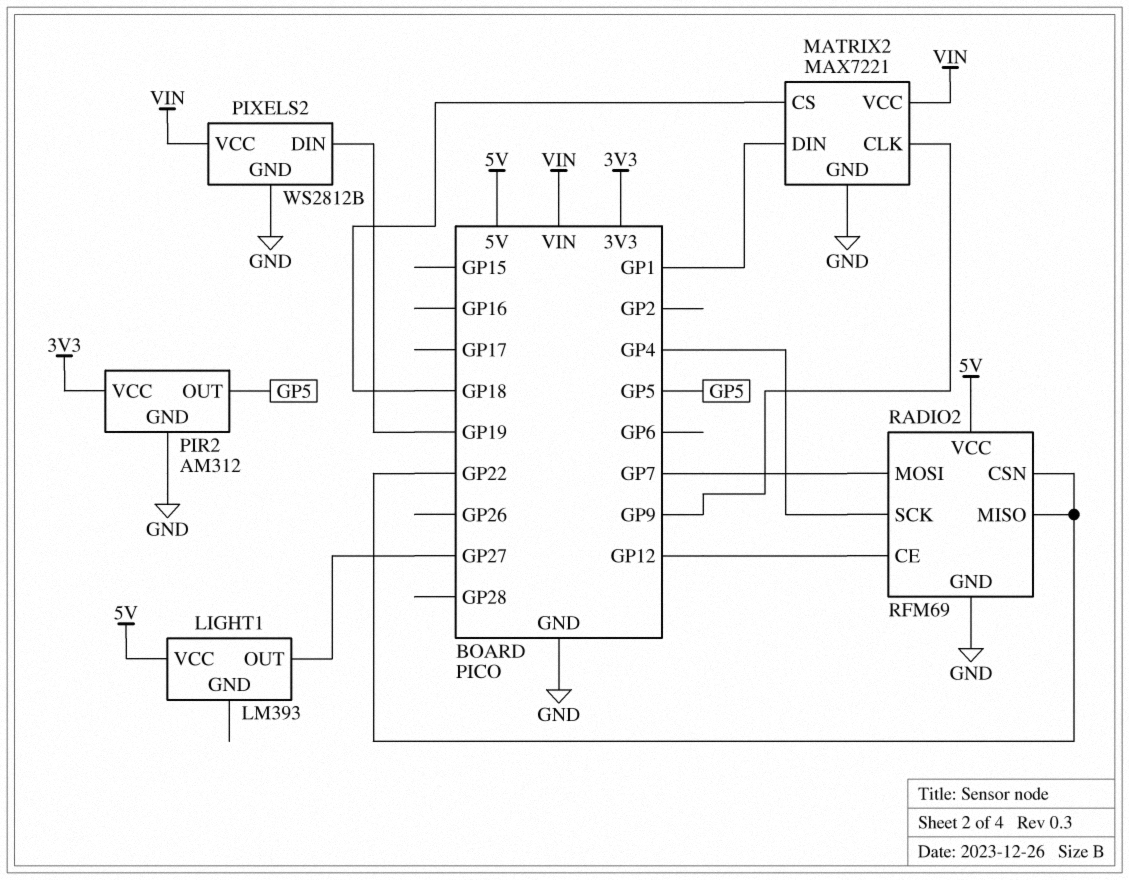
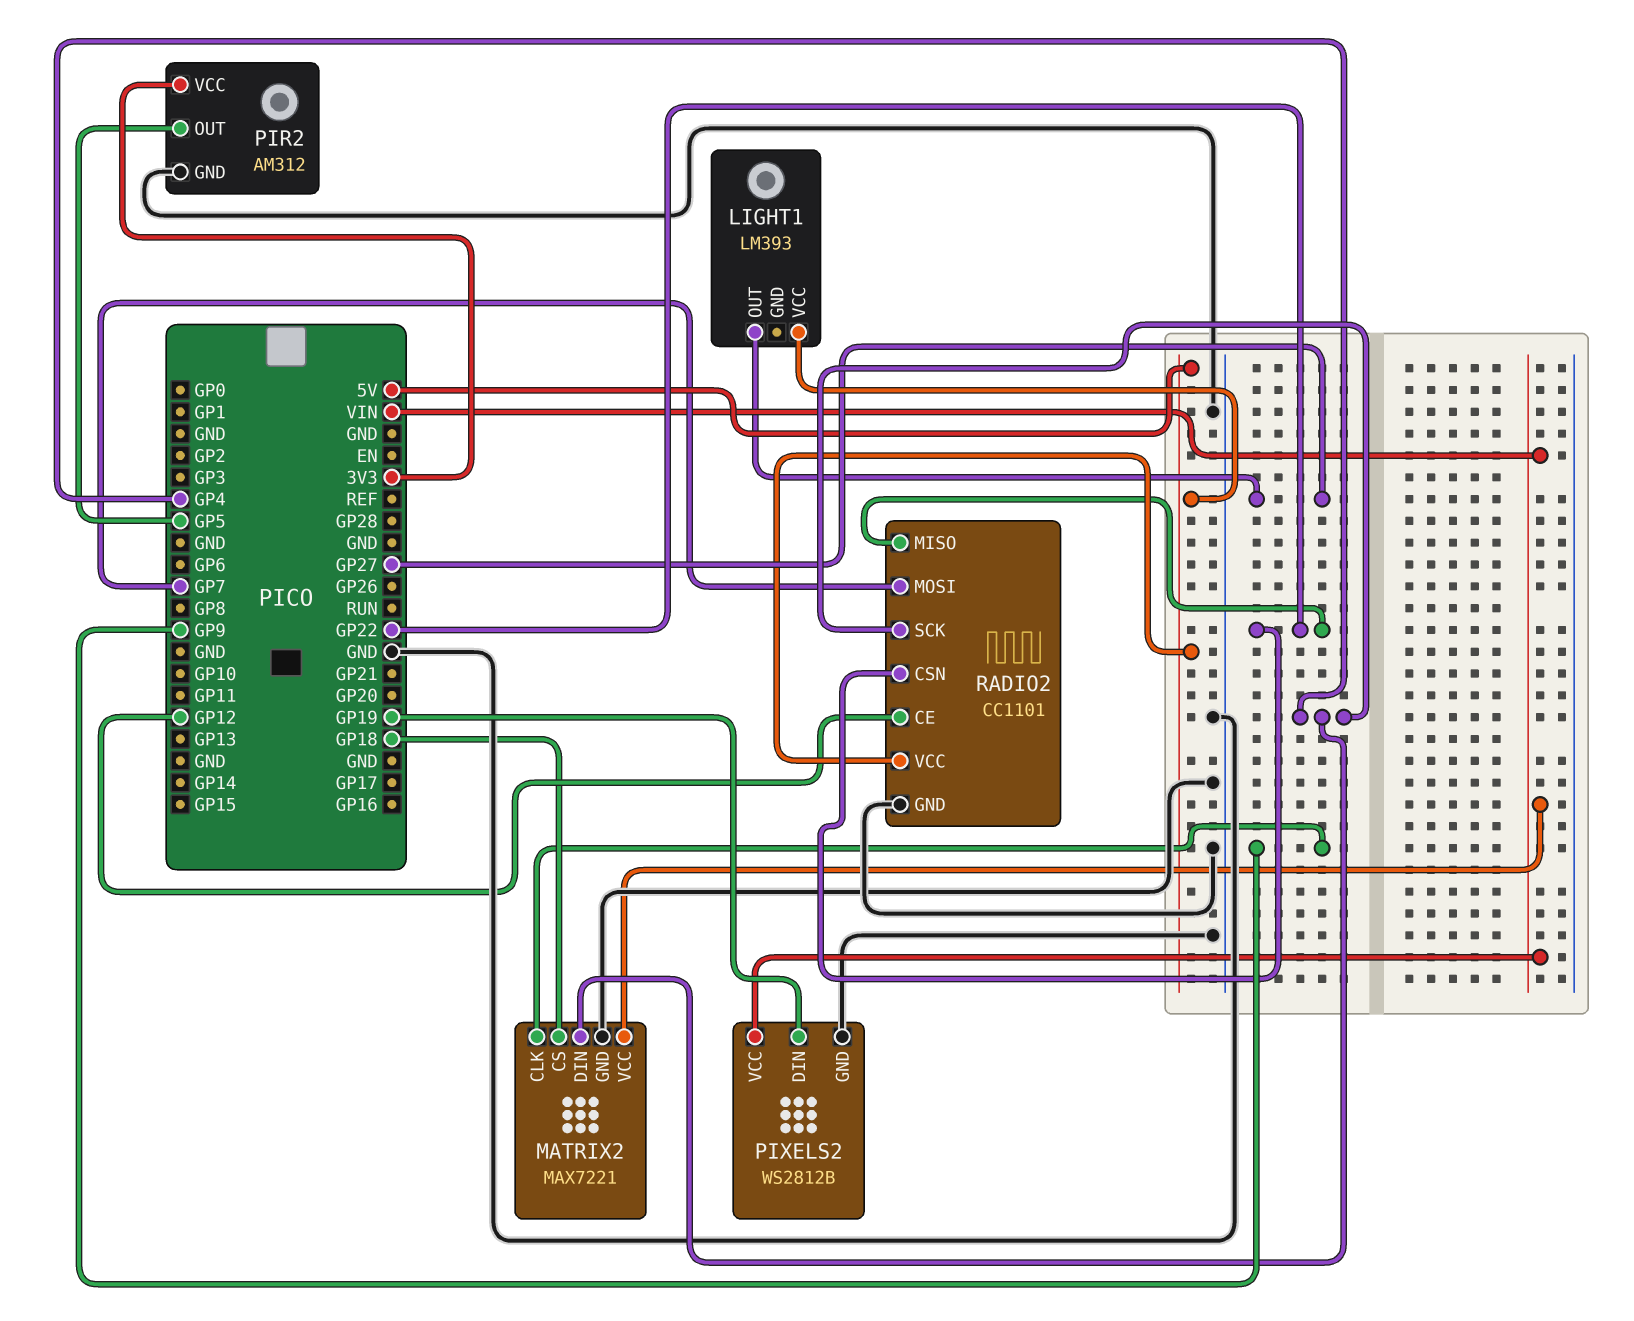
MATRIX2 pin DIN: GP1 -> GP4
RADIO2: RFM69 -> CC1101

